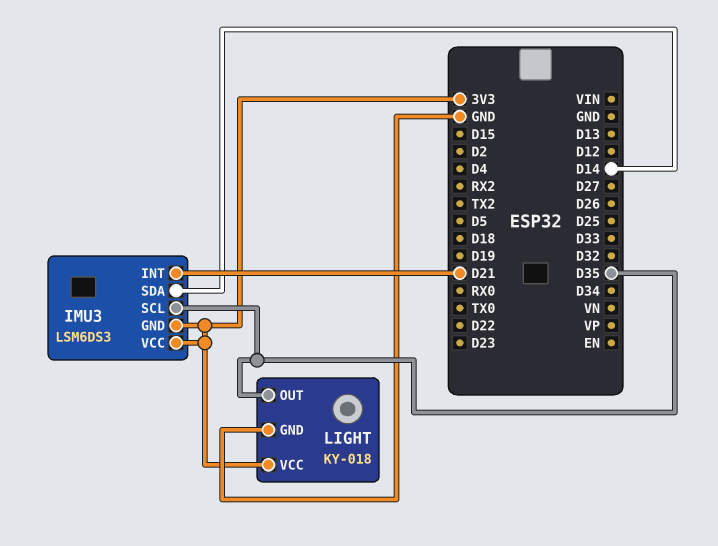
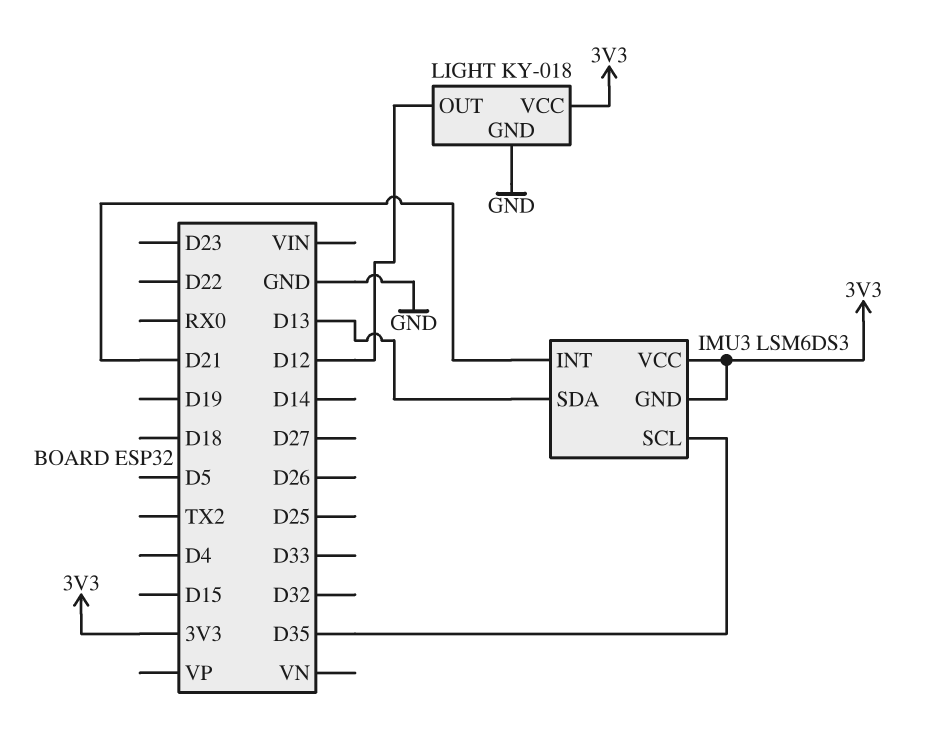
IMU3 pin SDA: D14 -> D13
LIGHT pin OUT: D35 -> D12

